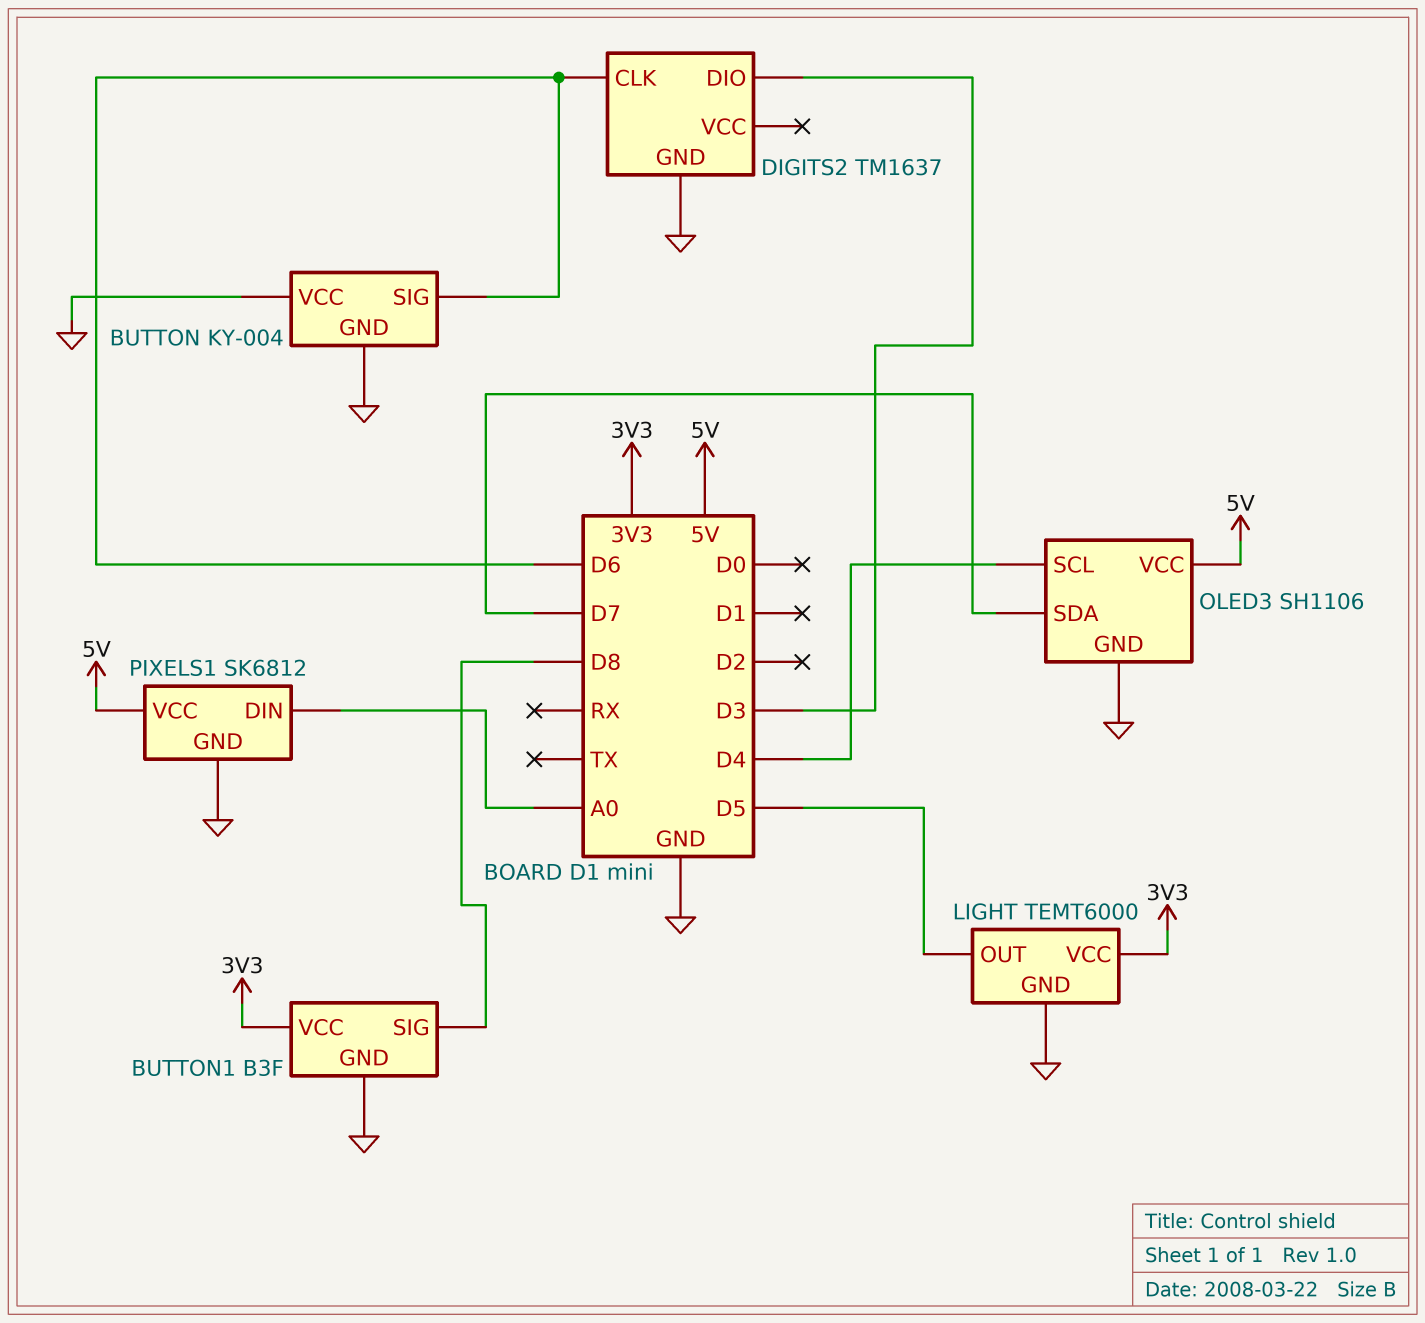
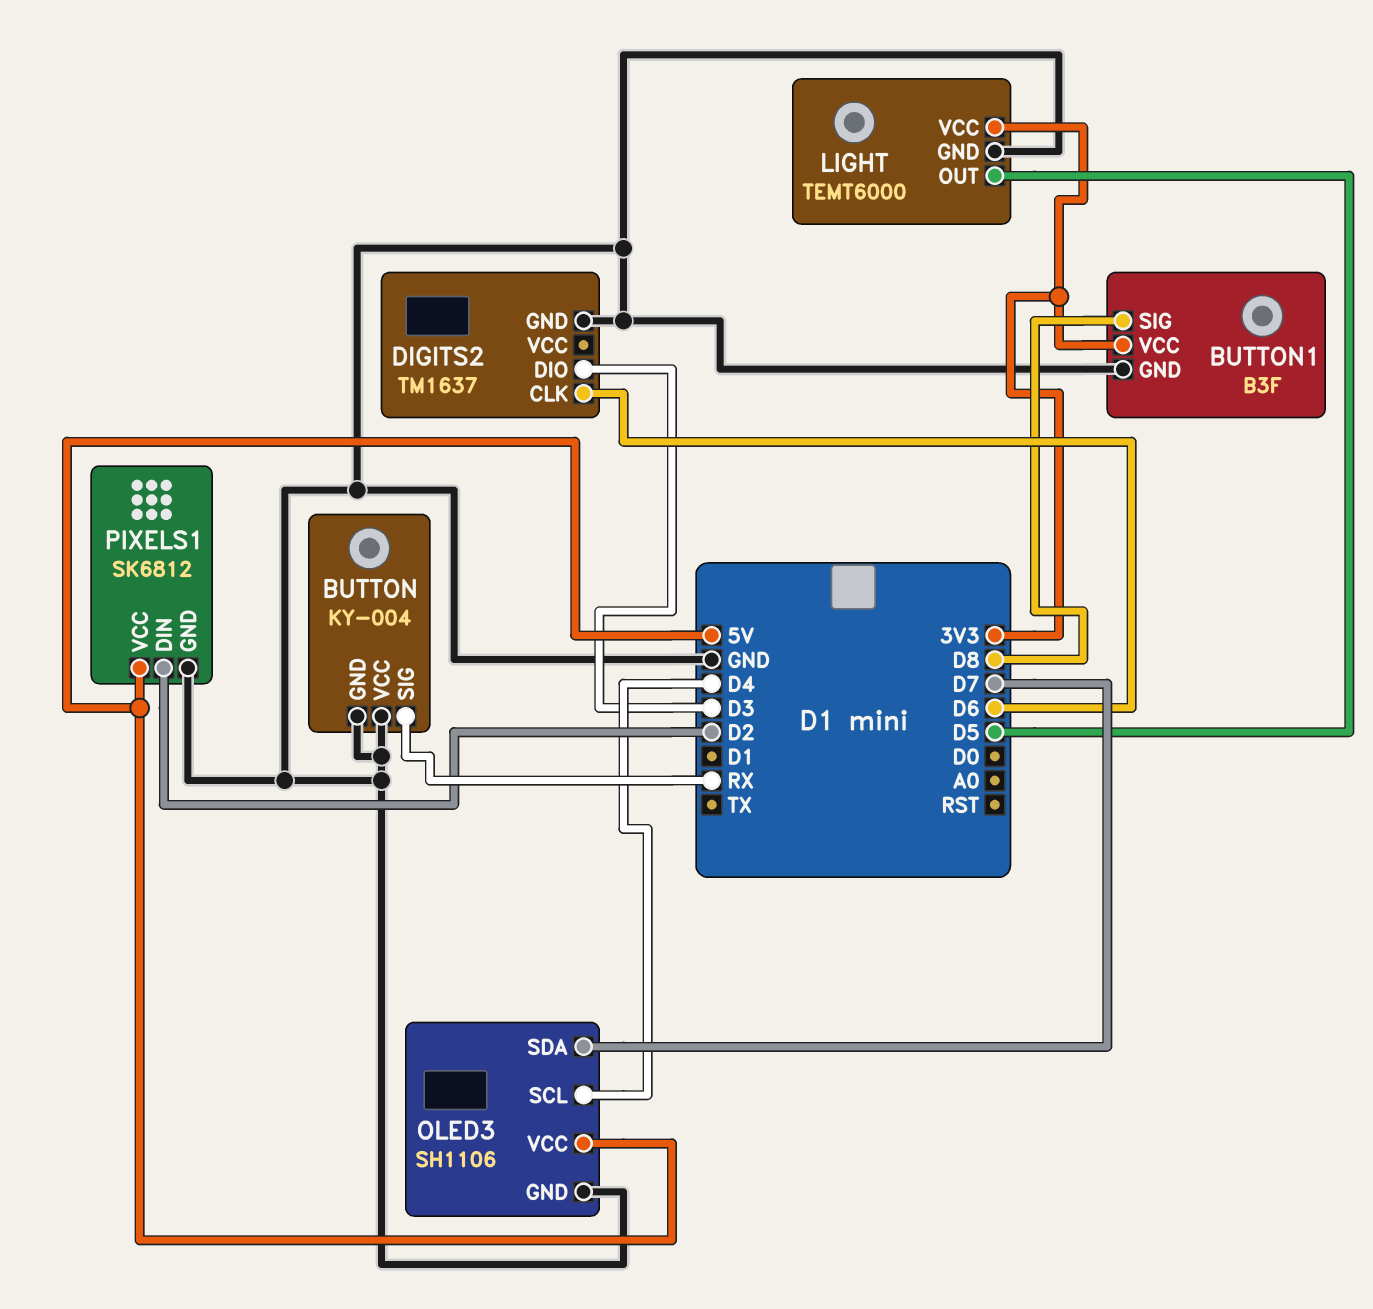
BUTTON pin SIG: D6 -> RX
PIXELS1 pin DIN: A0 -> D2

